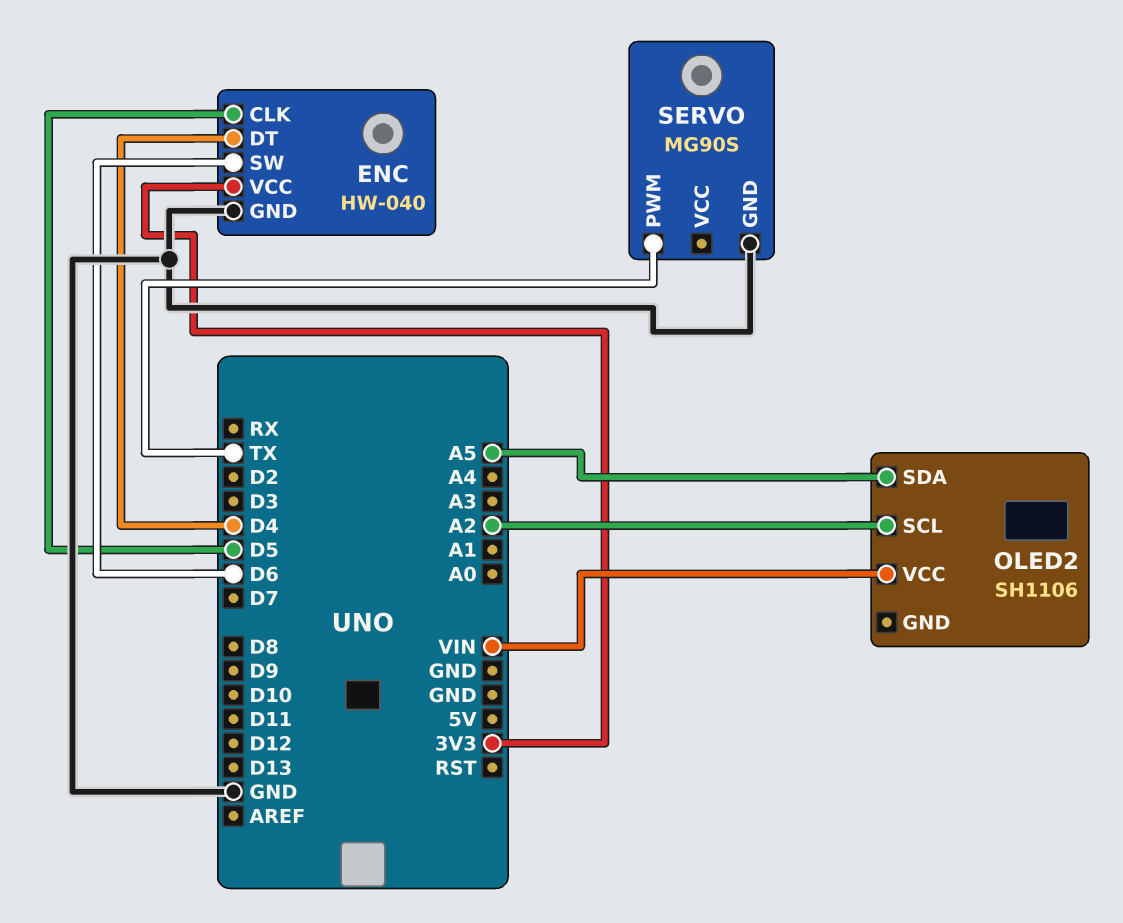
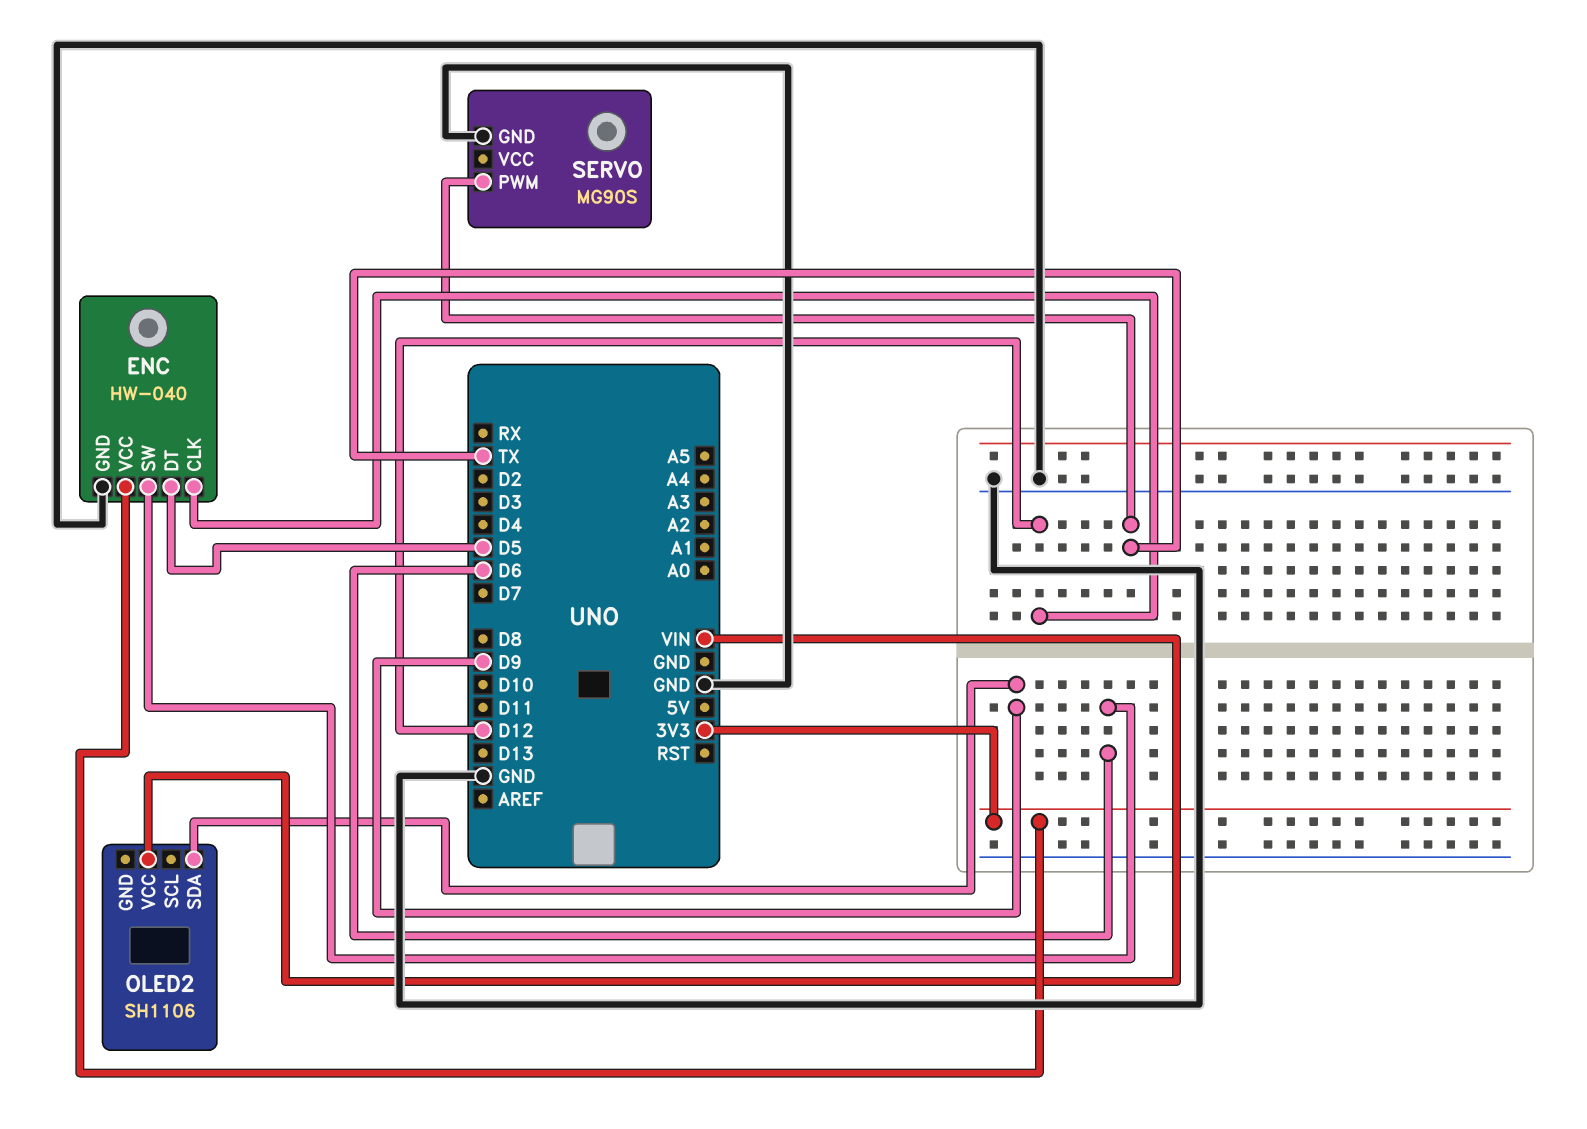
ENC pin CLK: D5 -> D12
ENC pin DT: D4 -> D5
OLED2 pin SCL: A2 -> none
OLED2 pin SDA: A5 -> D9

